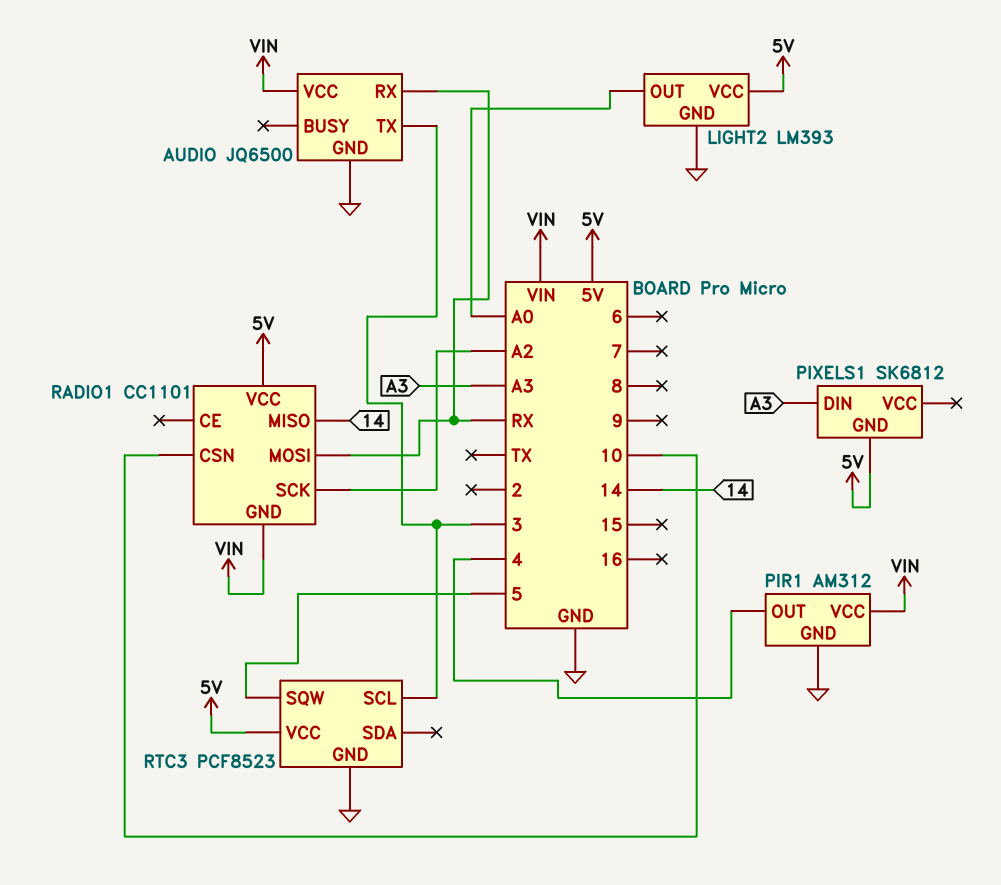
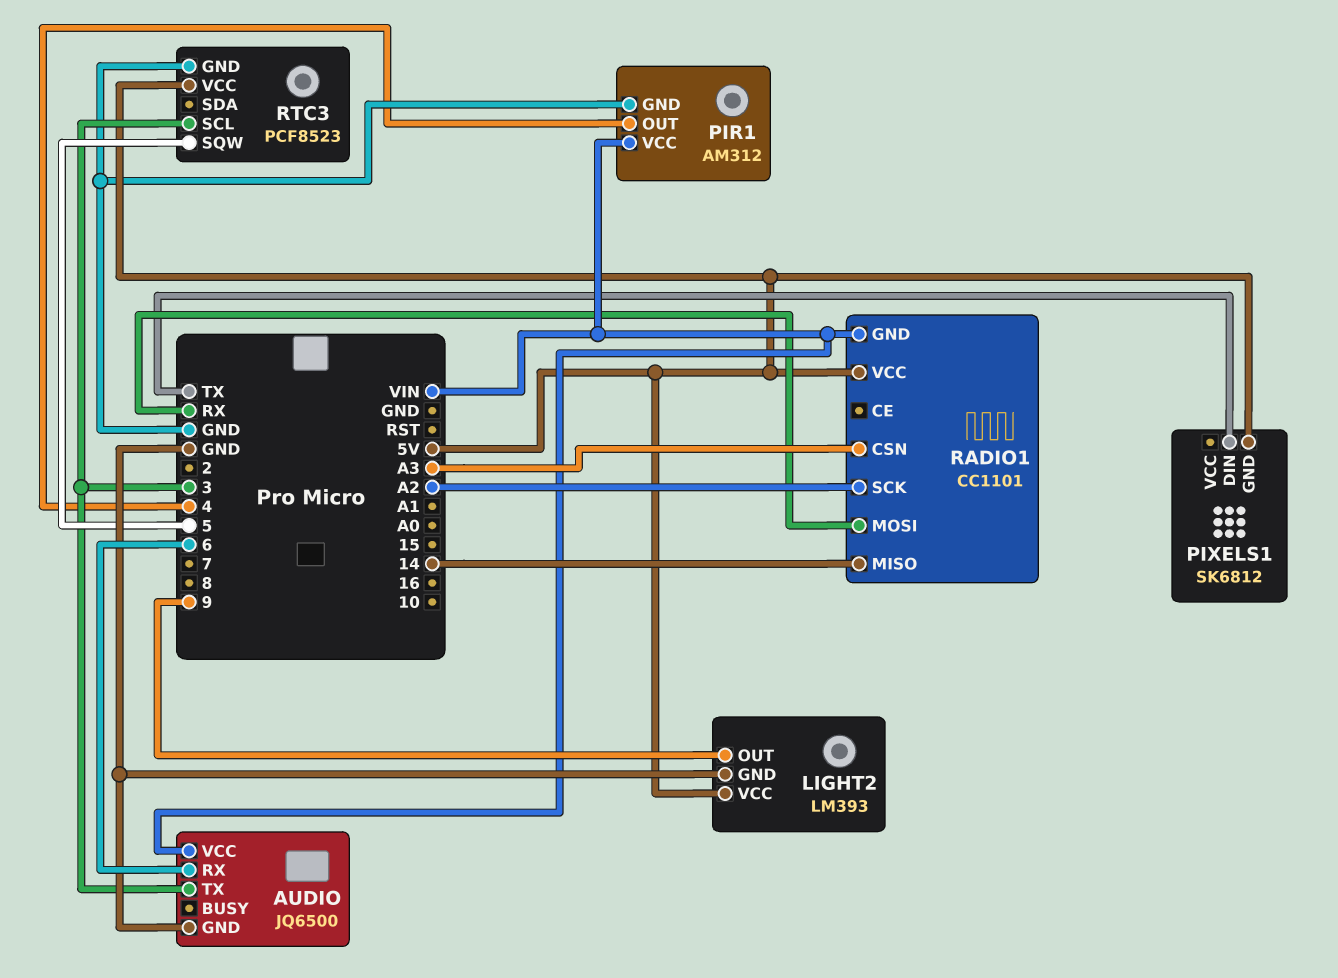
AUDIO pin RX: RX -> 6
LIGHT2 pin OUT: A0 -> 9
PIXELS1 pin DIN: A3 -> TX
RADIO1 pin CSN: 10 -> A3

